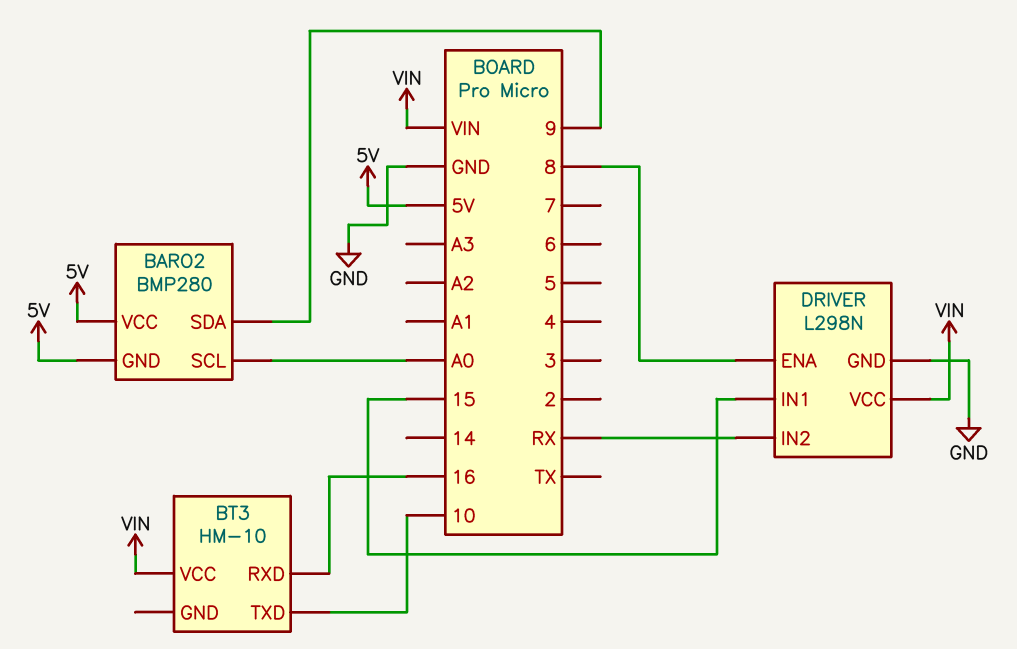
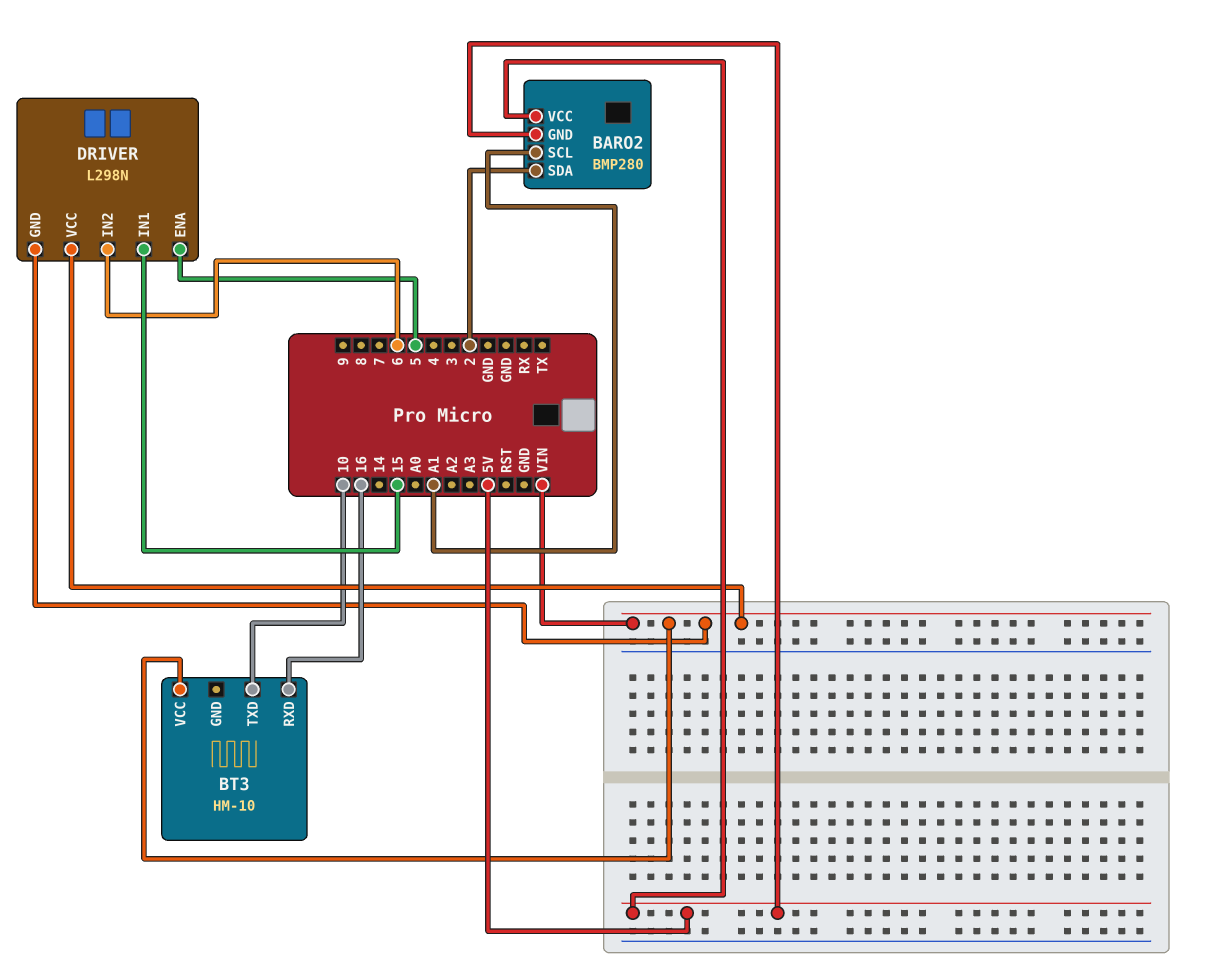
BARO2 pin SCL: A0 -> A1
BARO2 pin SDA: 9 -> 2
DRIVER pin ENA: 8 -> 5
DRIVER pin GND: GND -> VIN
DRIVER pin IN2: RX -> 6

